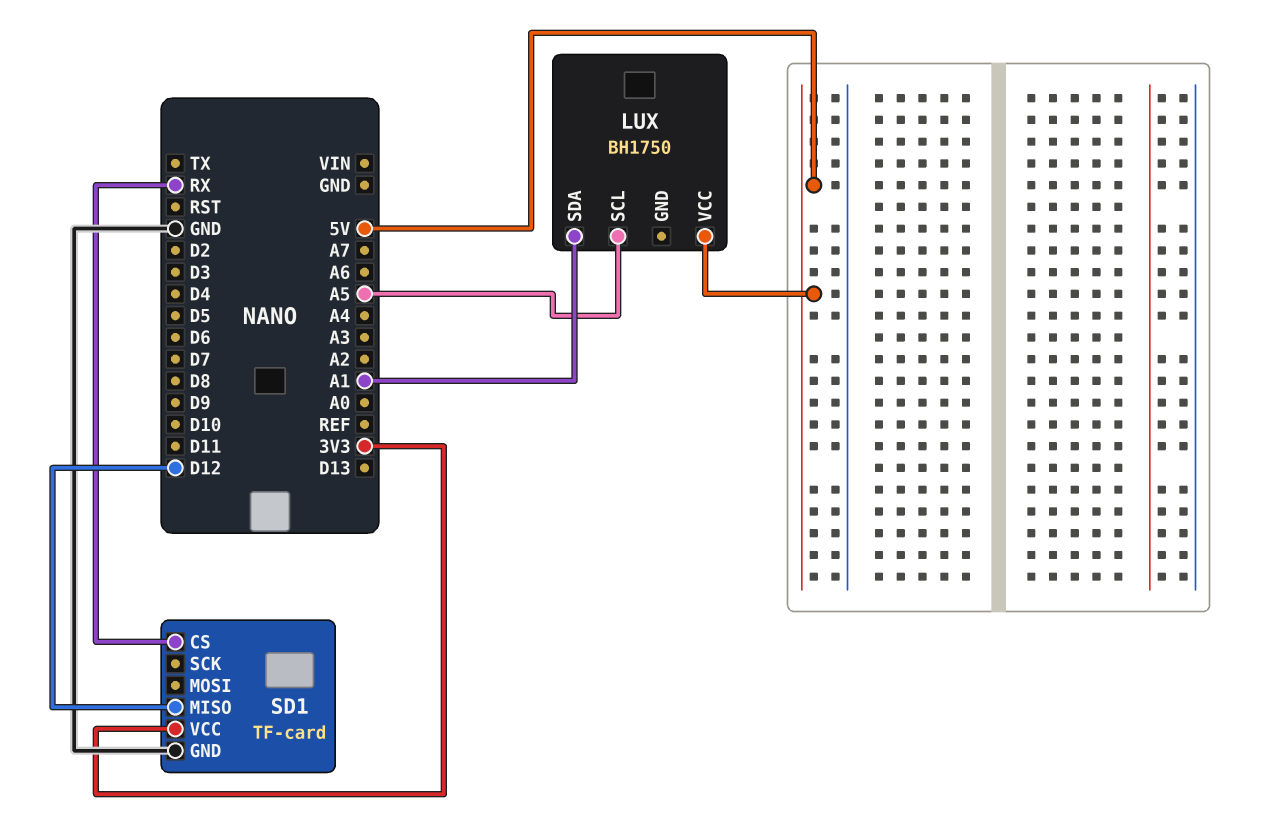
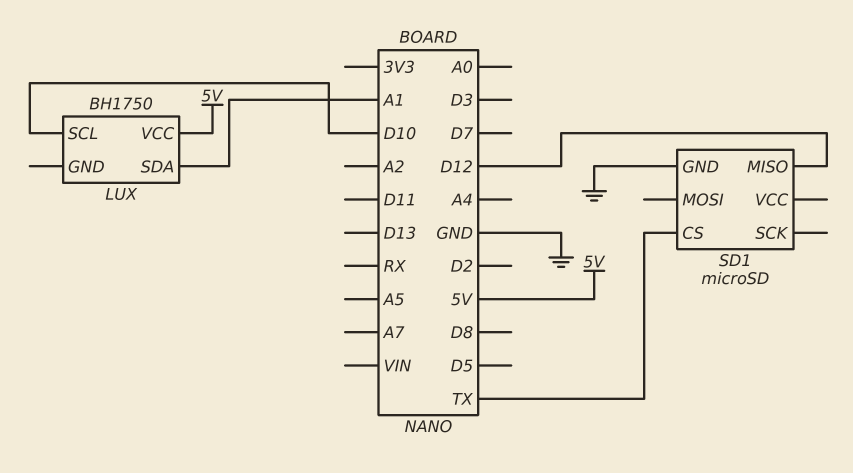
LUX pin SCL: A5 -> D10
SD1: TF-card -> microSD
SD1 pin CS: RX -> TX
SD1 pin VCC: 3V3 -> none

